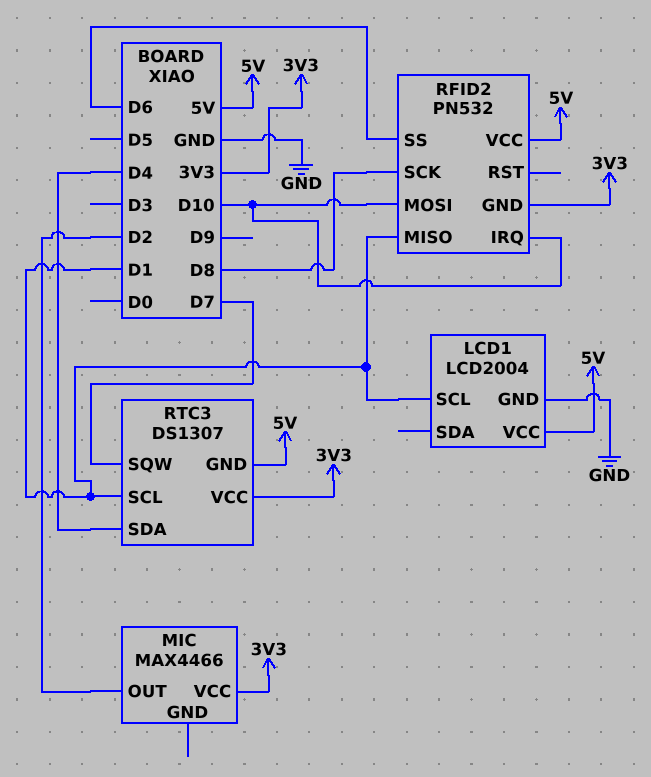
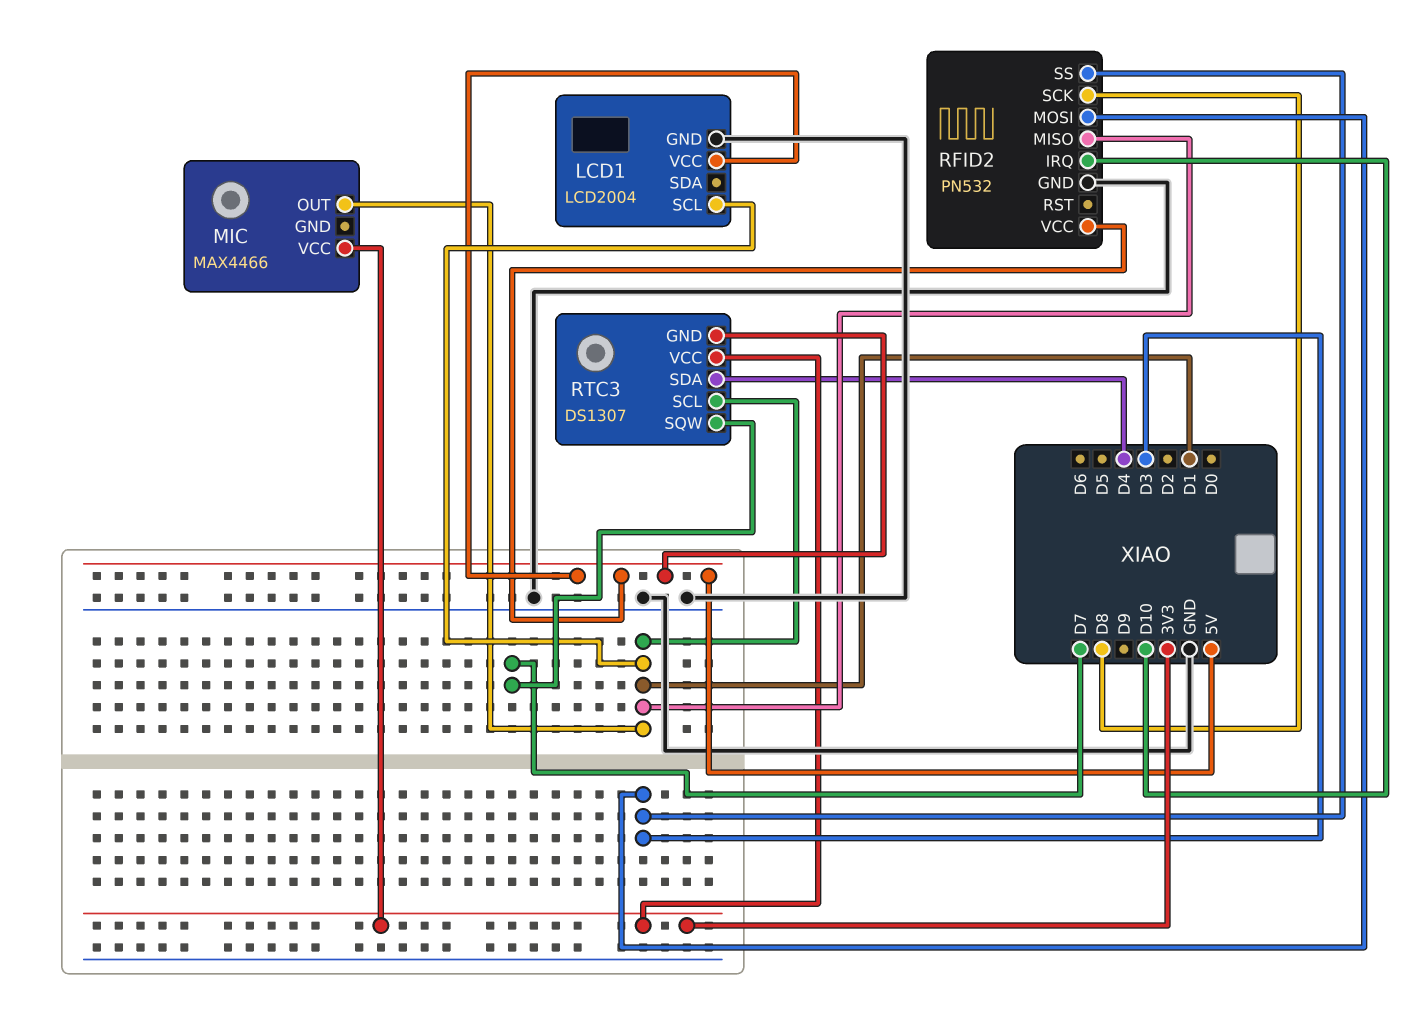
MIC pin OUT: D2 -> D1
RFID2 pin GND: 3V3 -> GND
RFID2 pin MOSI: D10 -> D3
RFID2 pin SS: D6 -> D3

